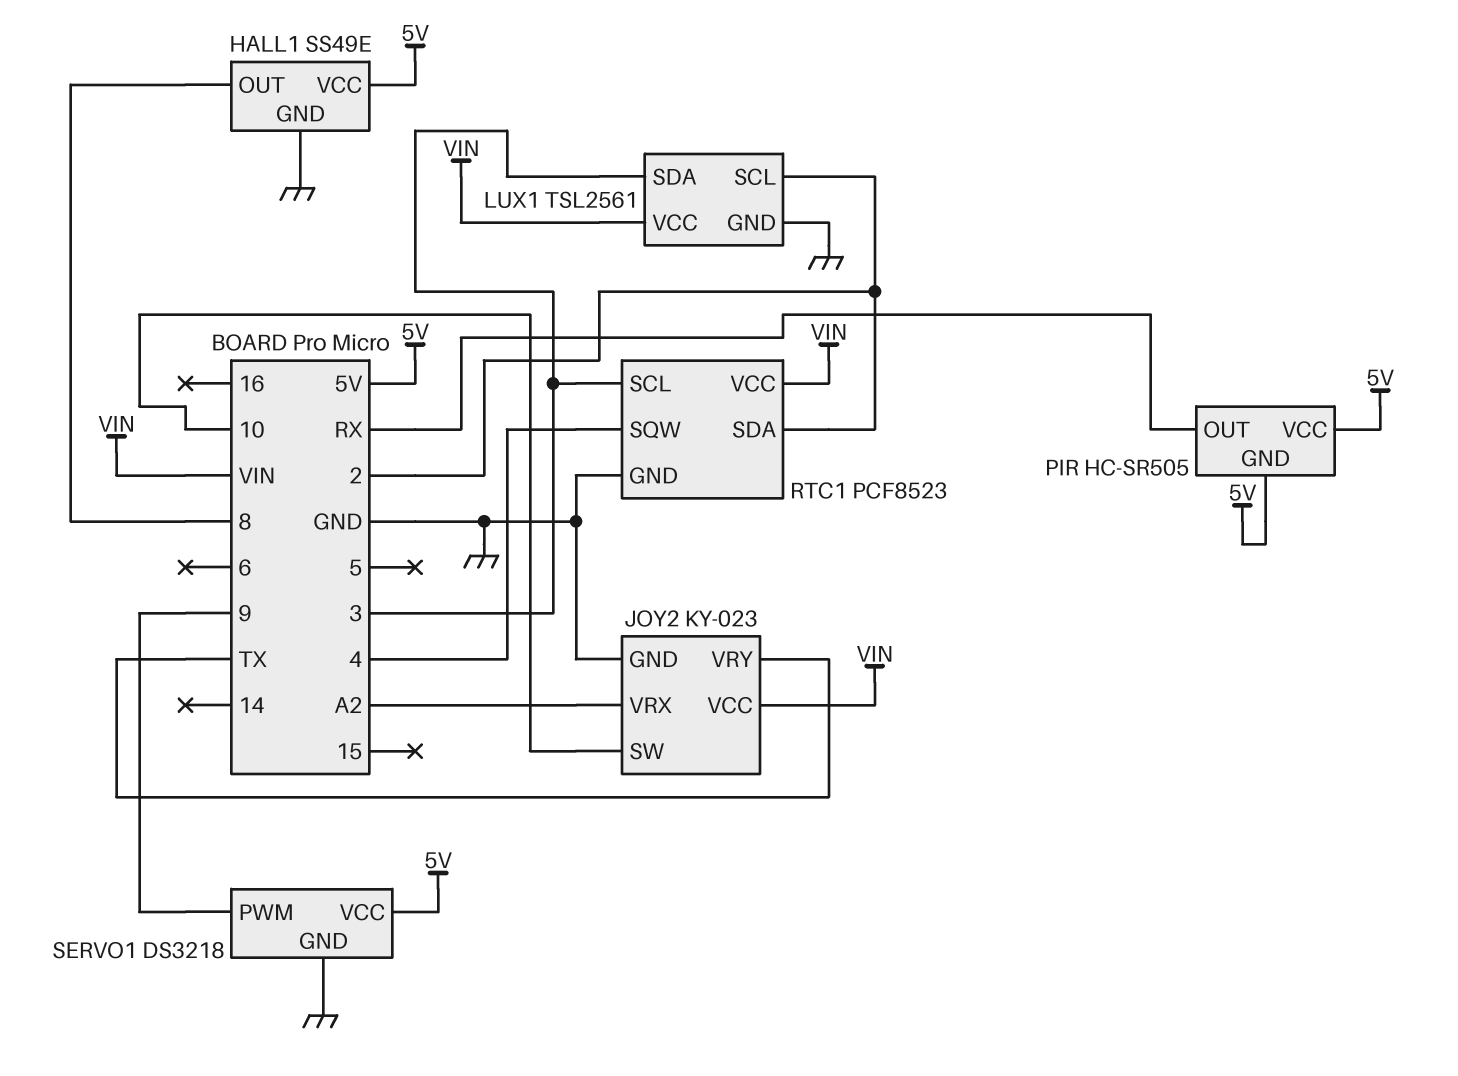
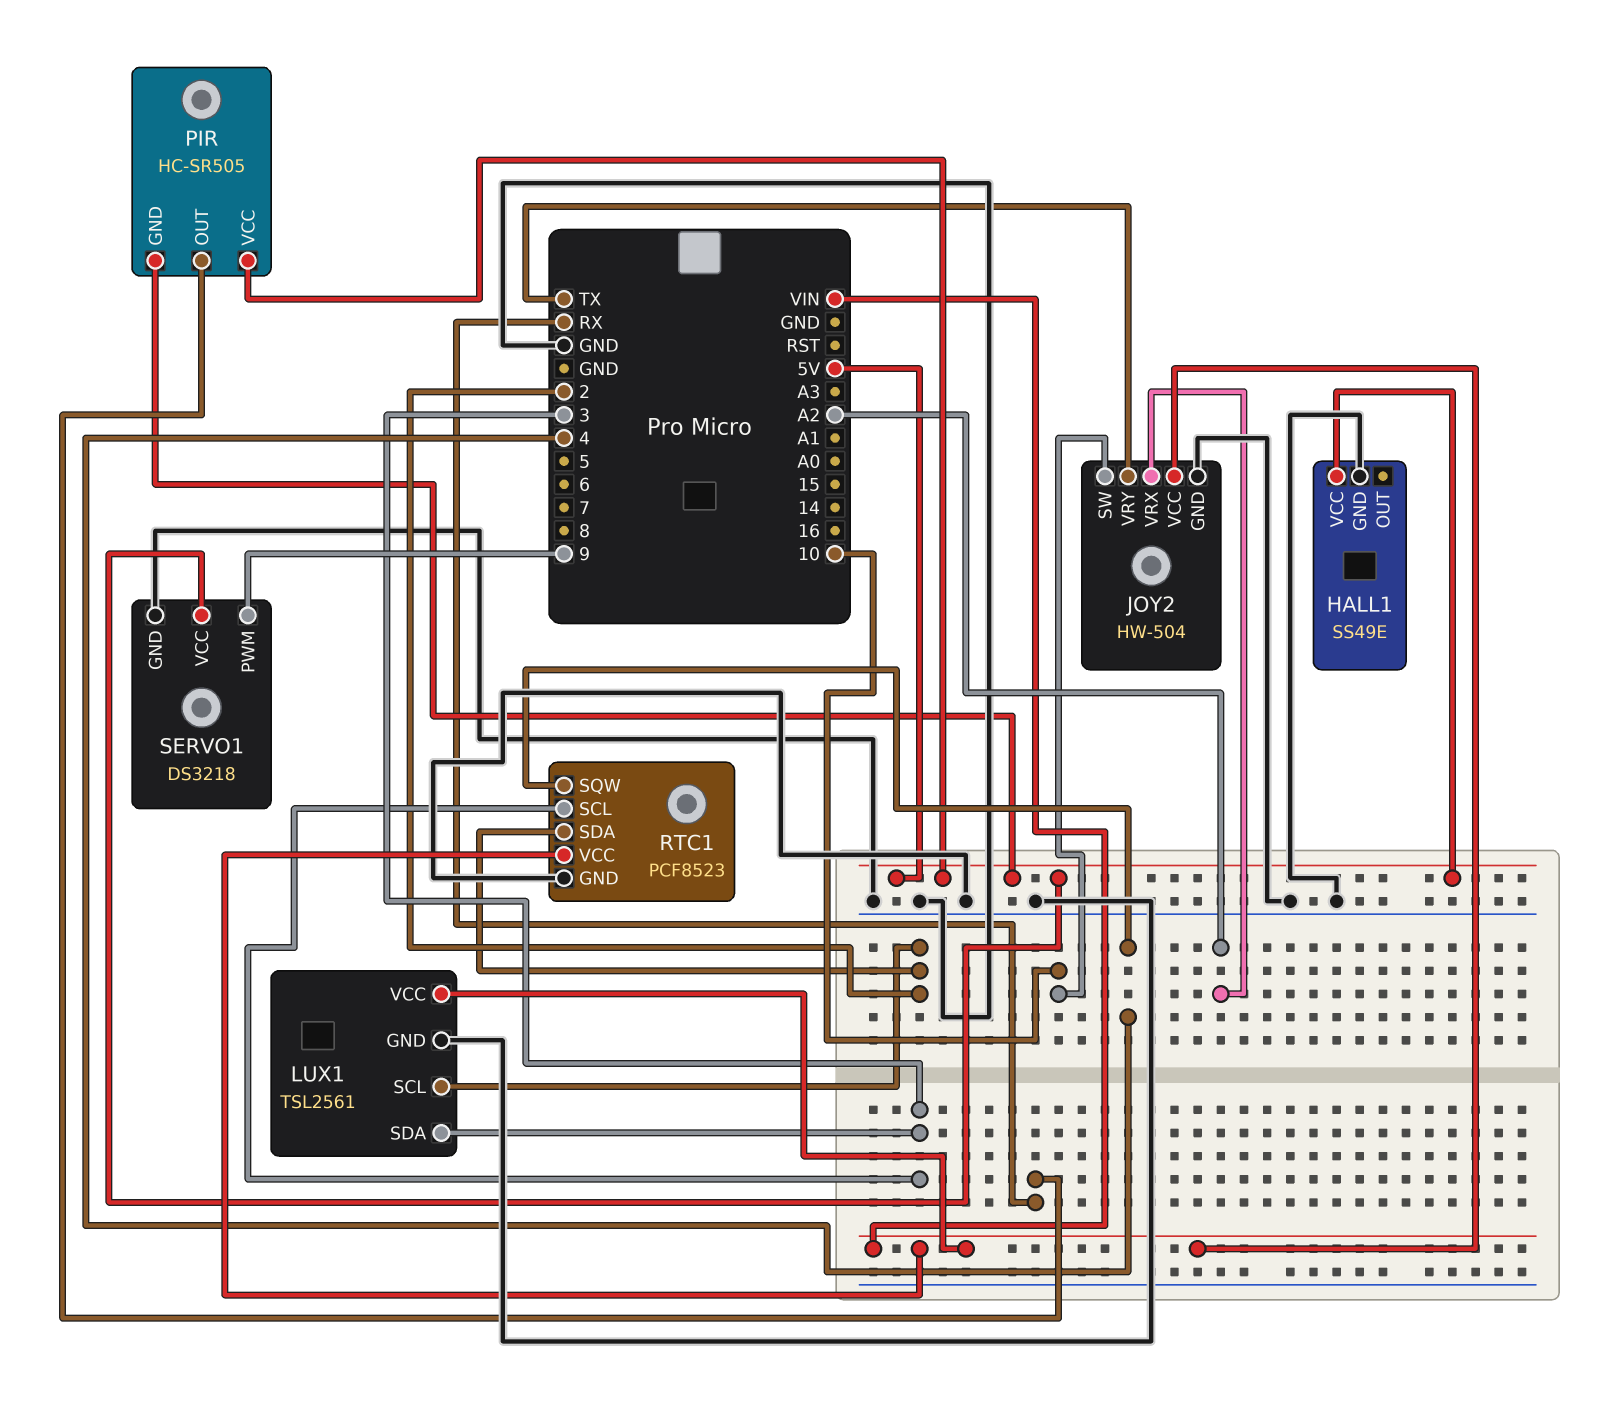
HALL1 pin OUT: 8 -> none
JOY2: KY-023 -> HW-504

